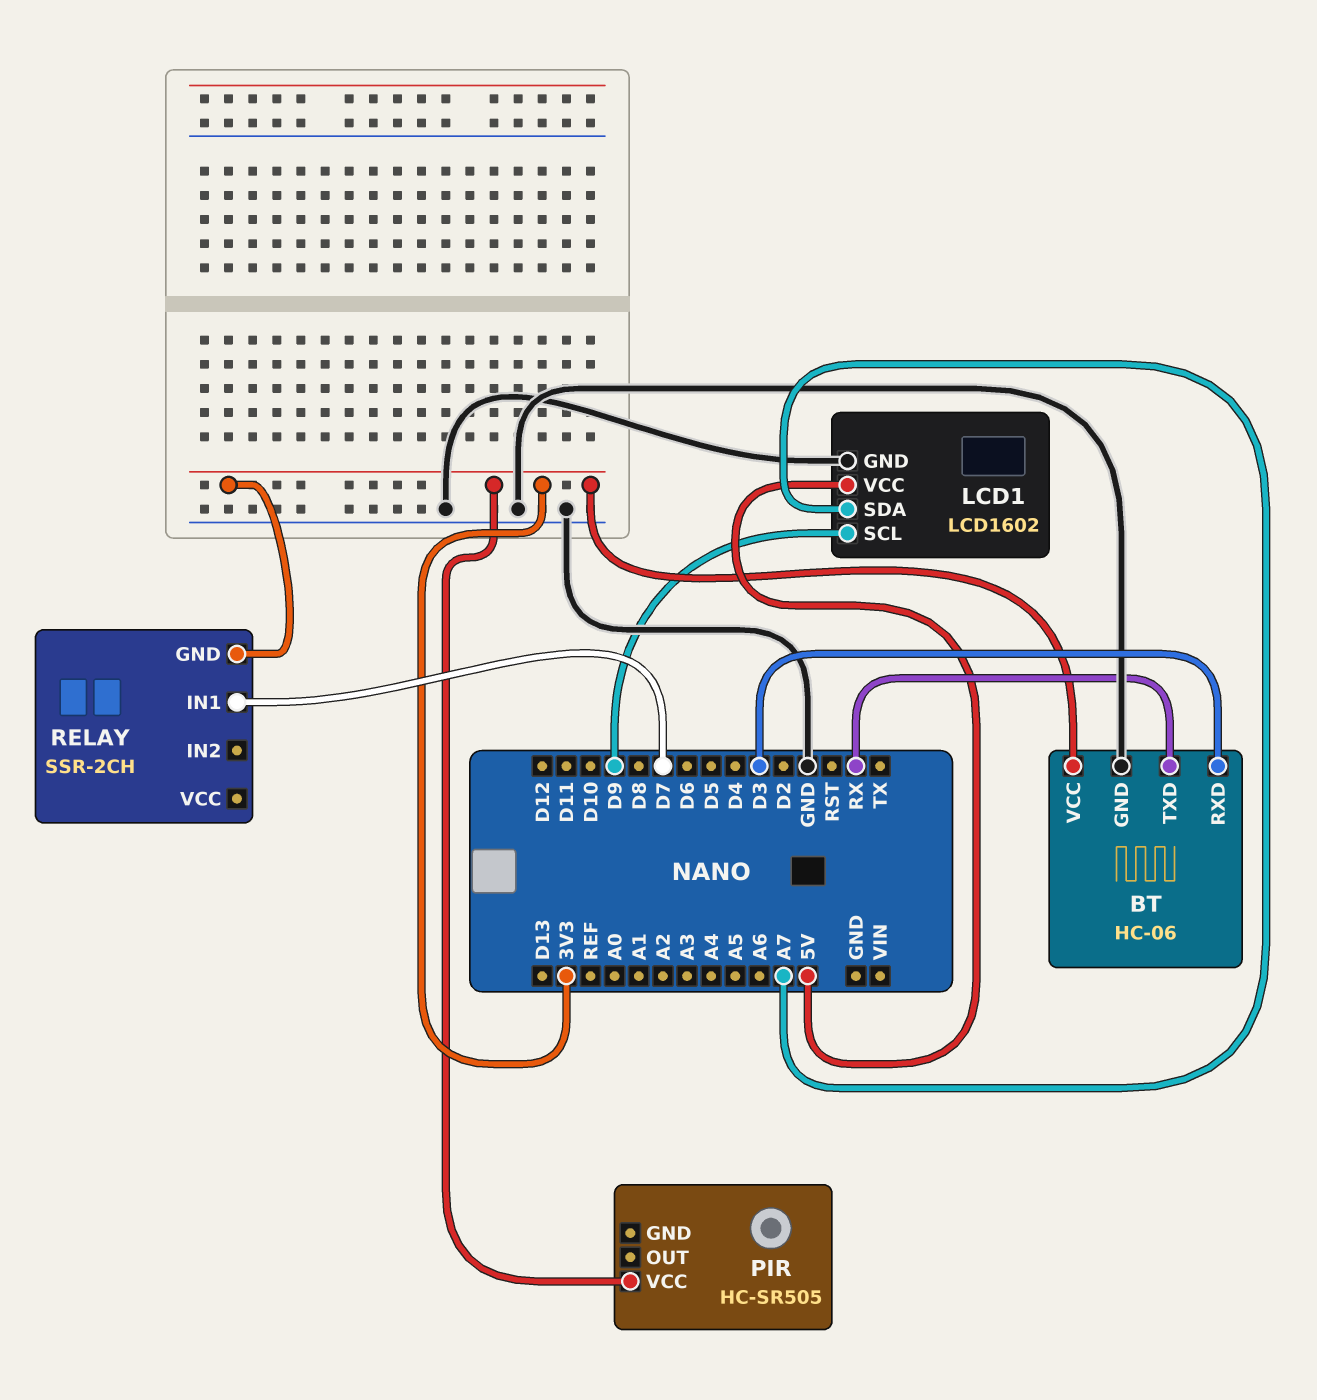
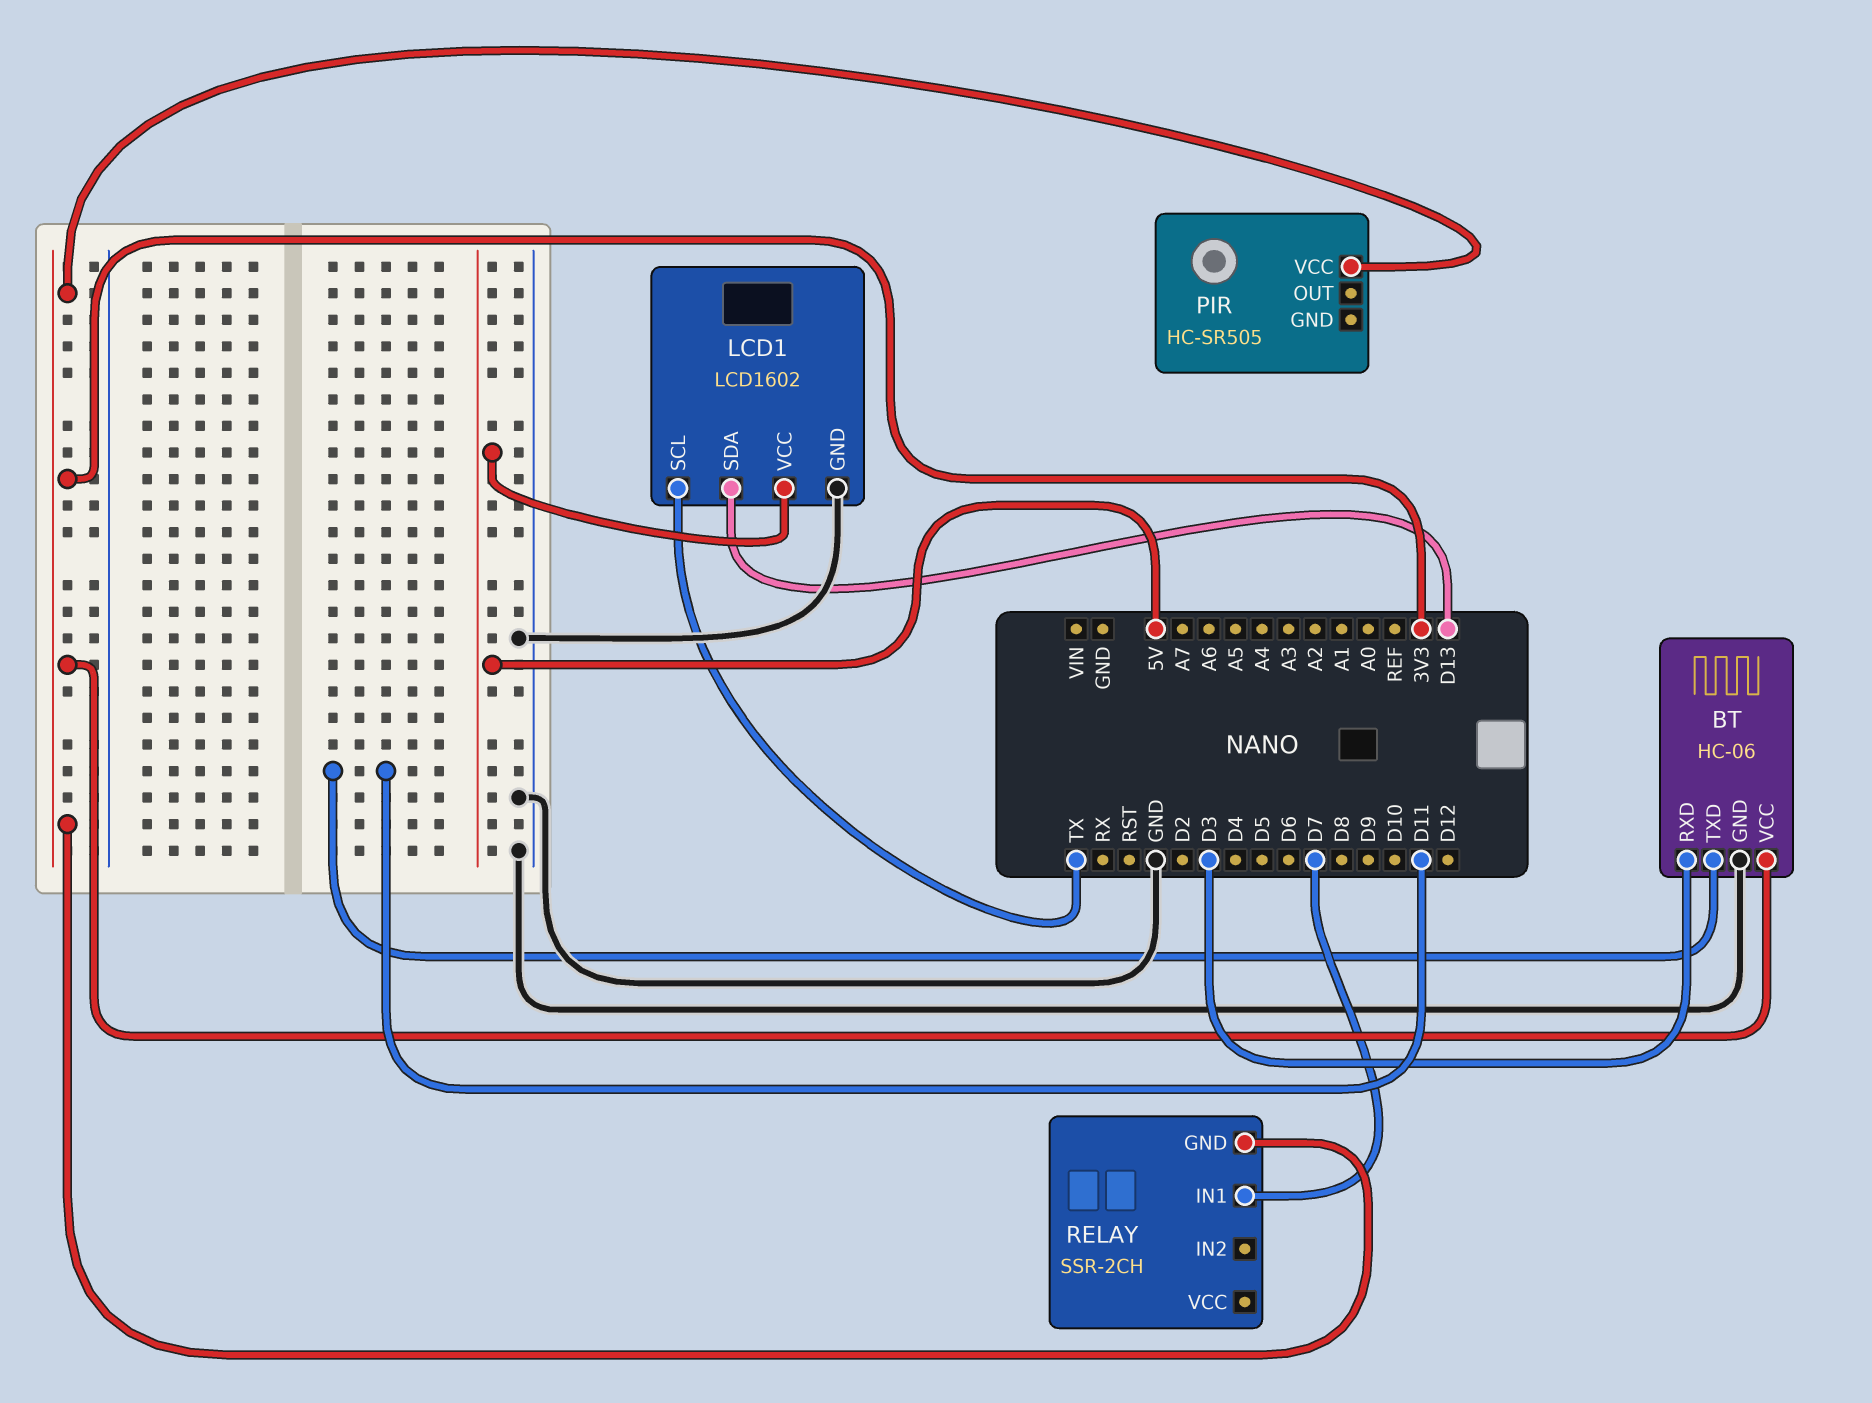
BT pin TXD: RX -> D11
LCD1 pin SCL: D9 -> TX
LCD1 pin SDA: A7 -> D13

